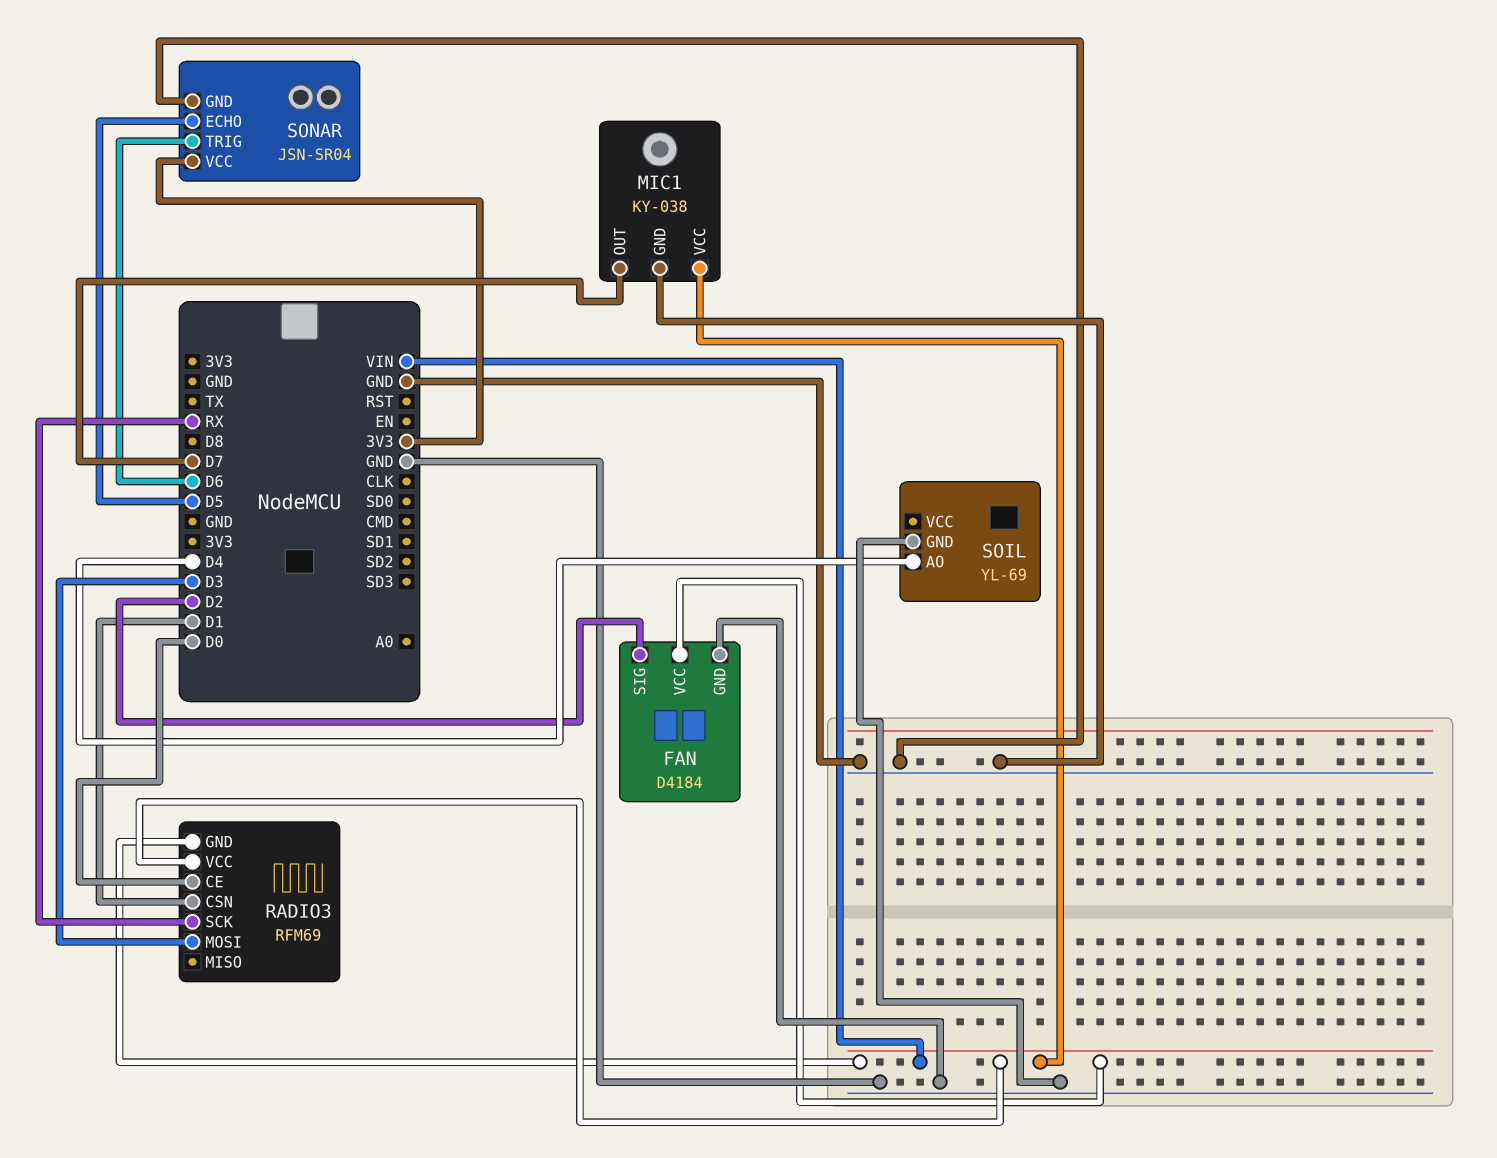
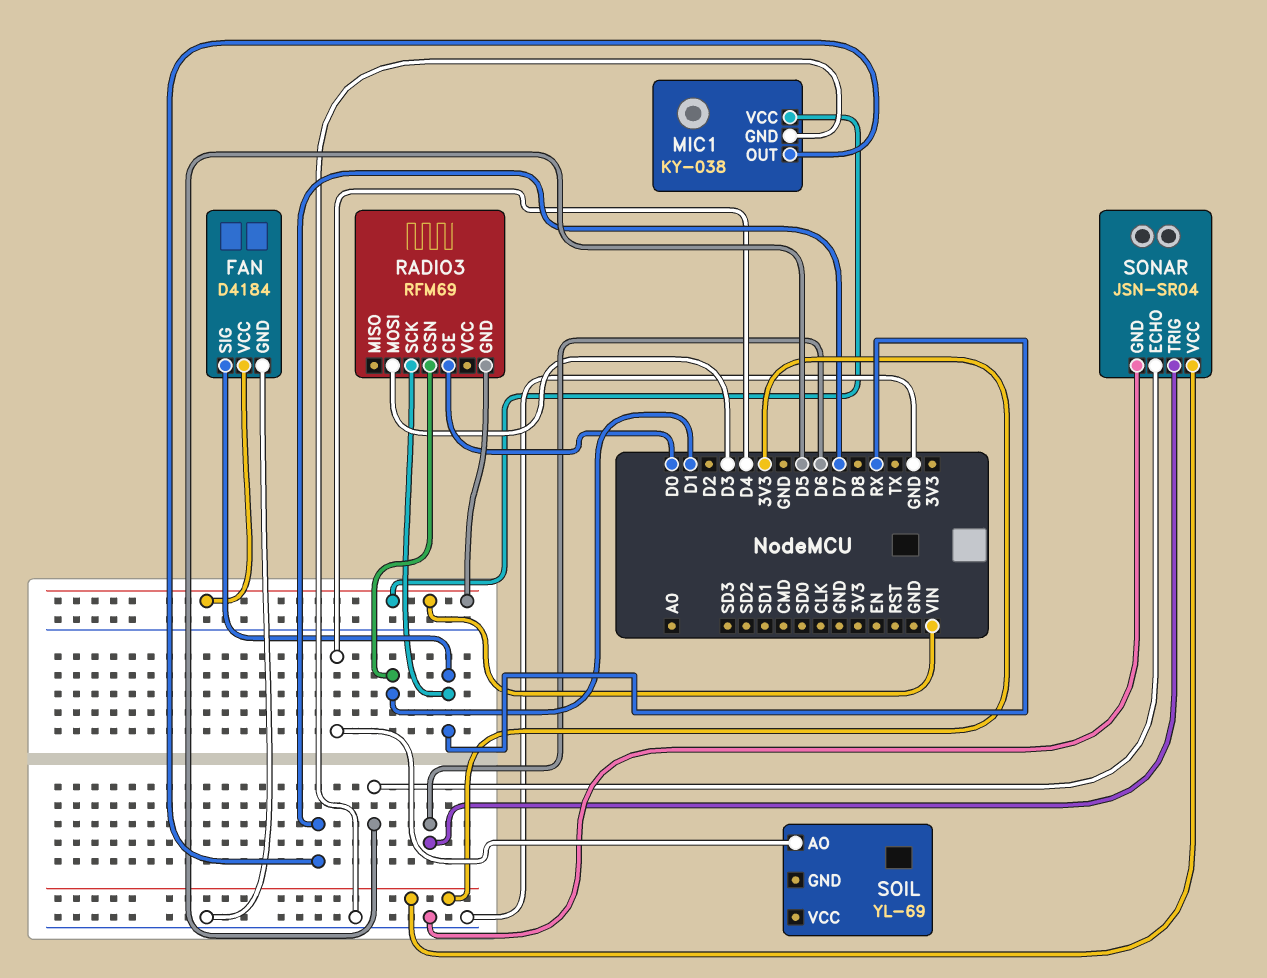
FAN pin SIG: D2 -> RX
RADIO3 pin VCC: VIN -> none
SOIL pin GND: GND -> none

